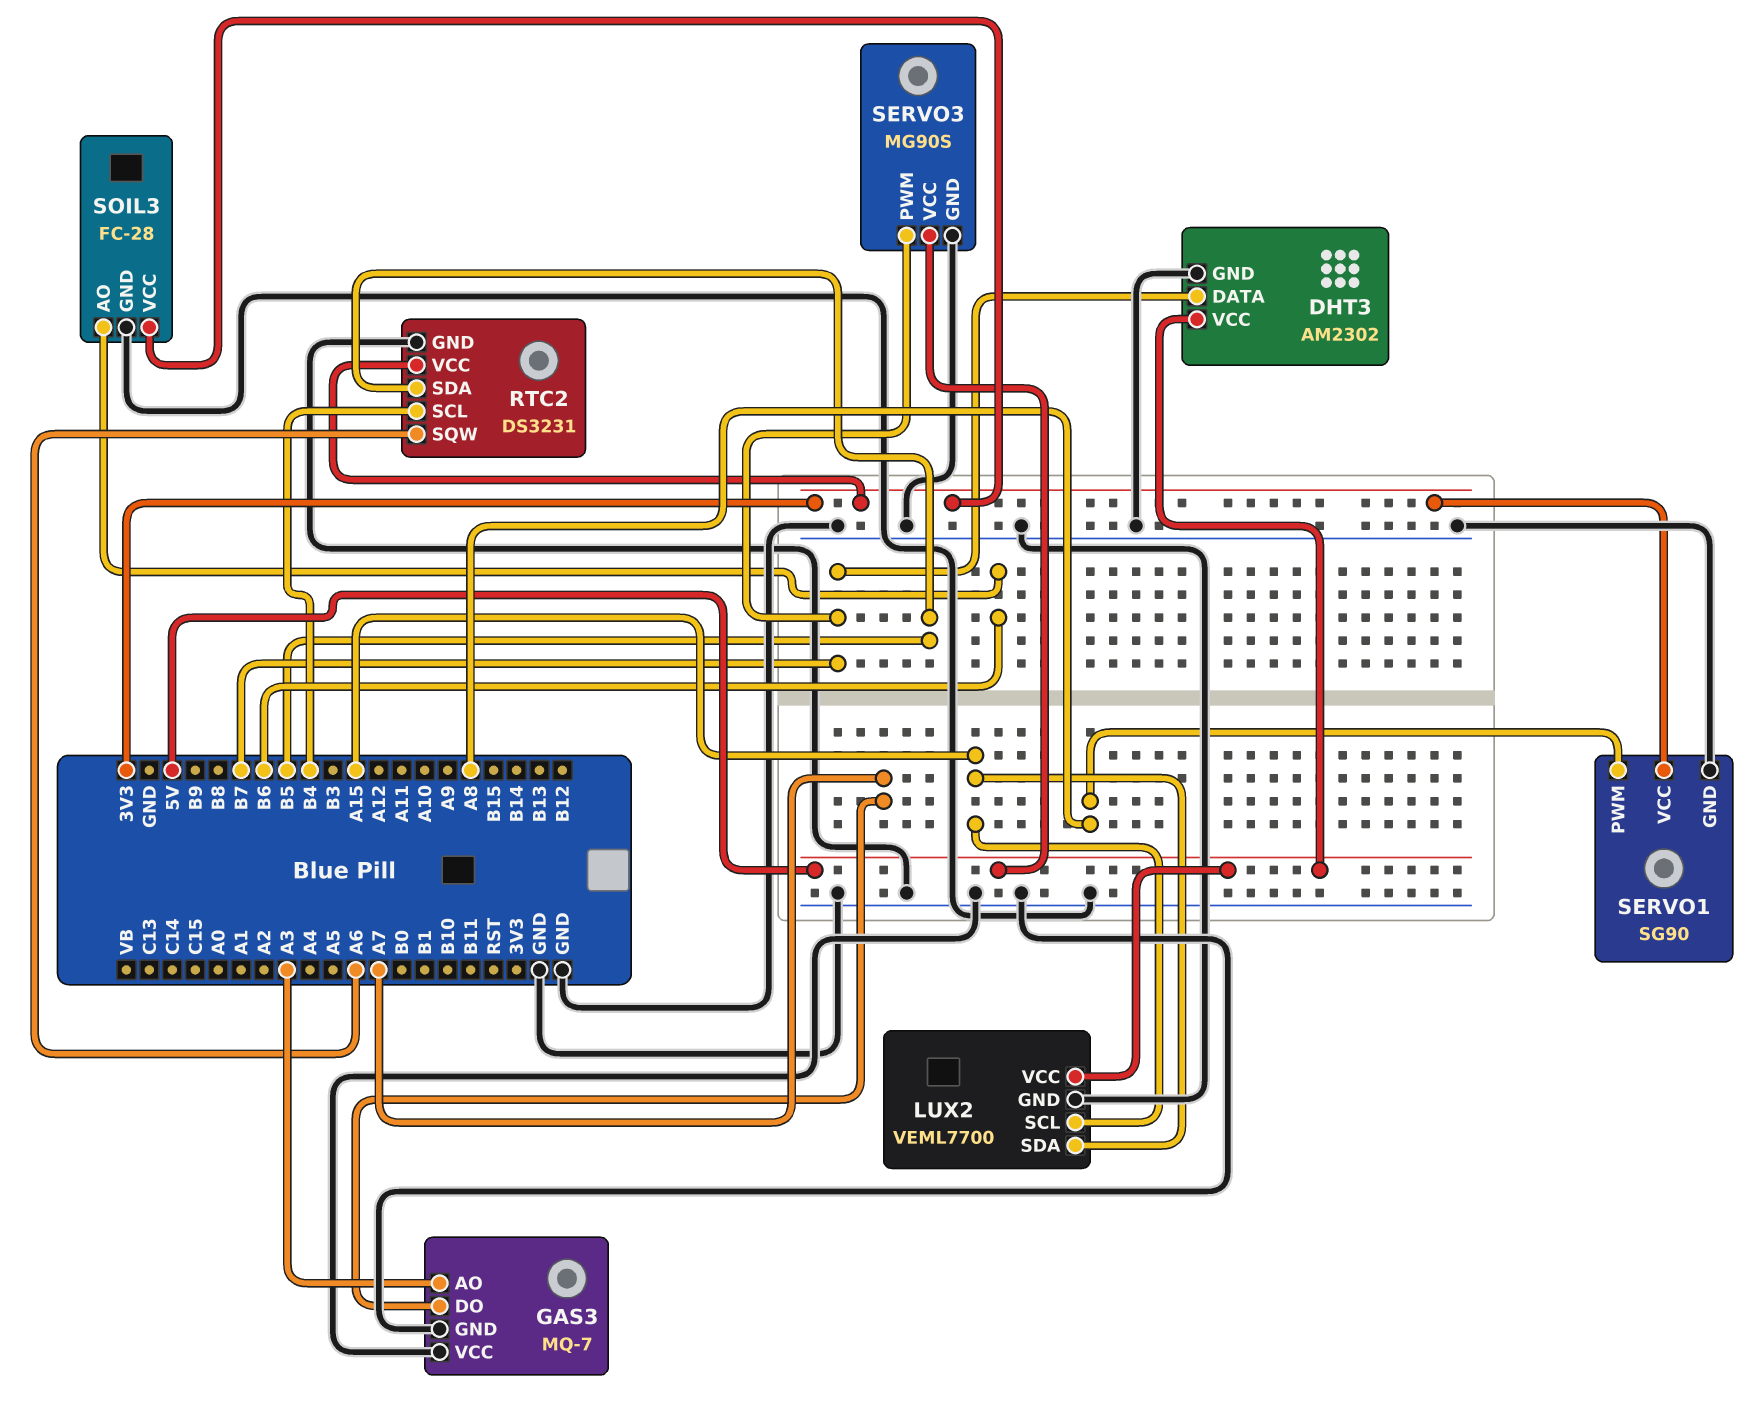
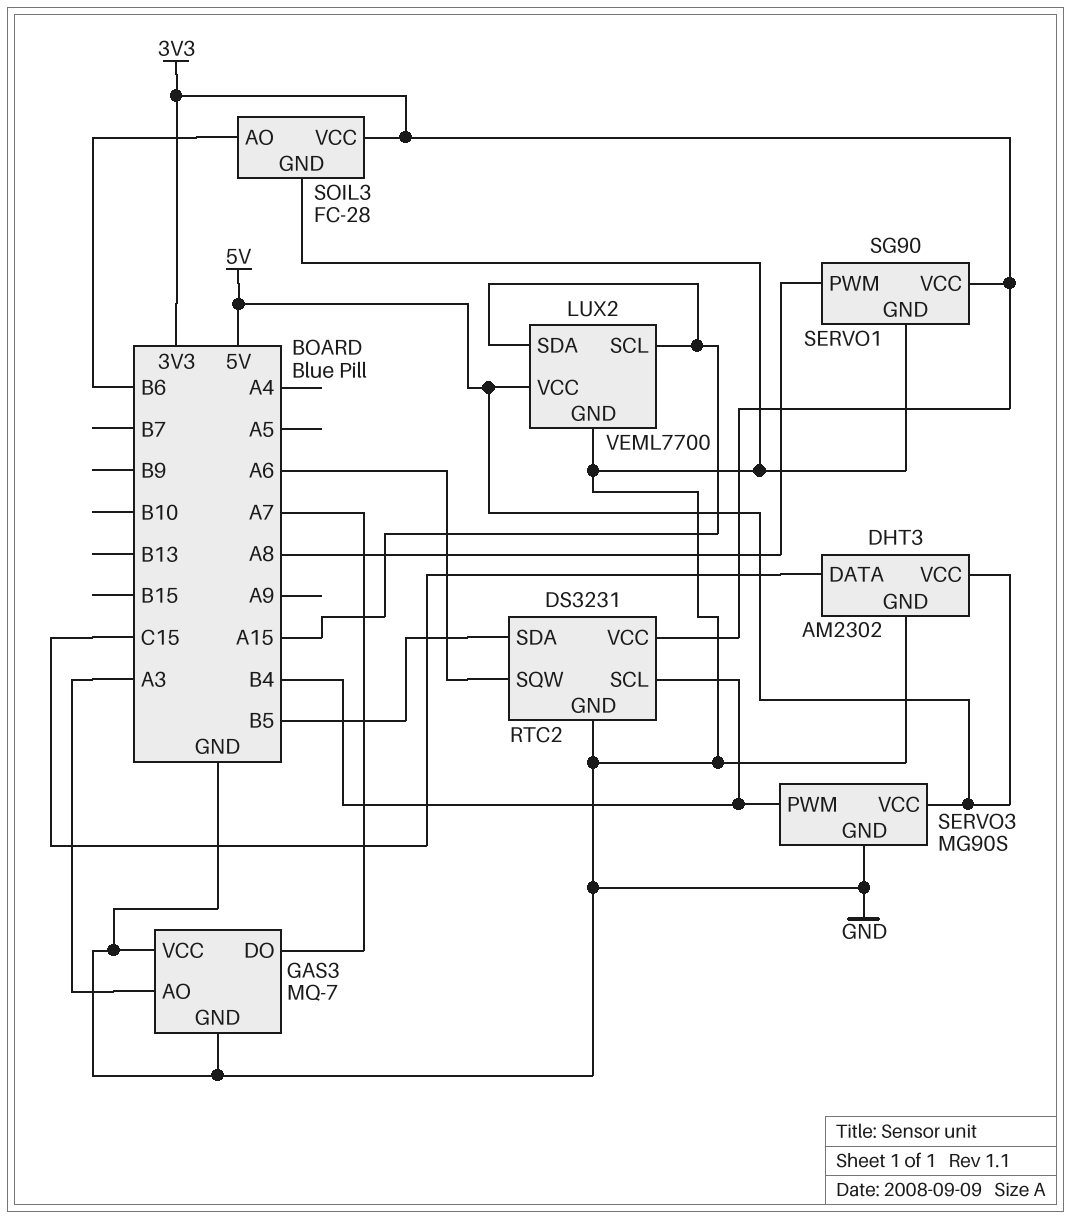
DHT3 pin DATA: B7 -> C15
SERVO3 pin PWM: B7 -> B4

